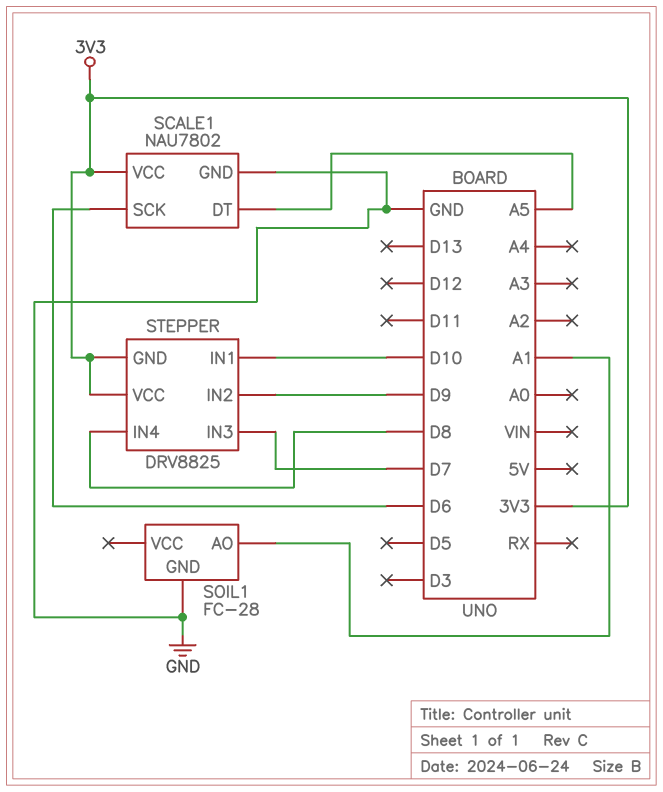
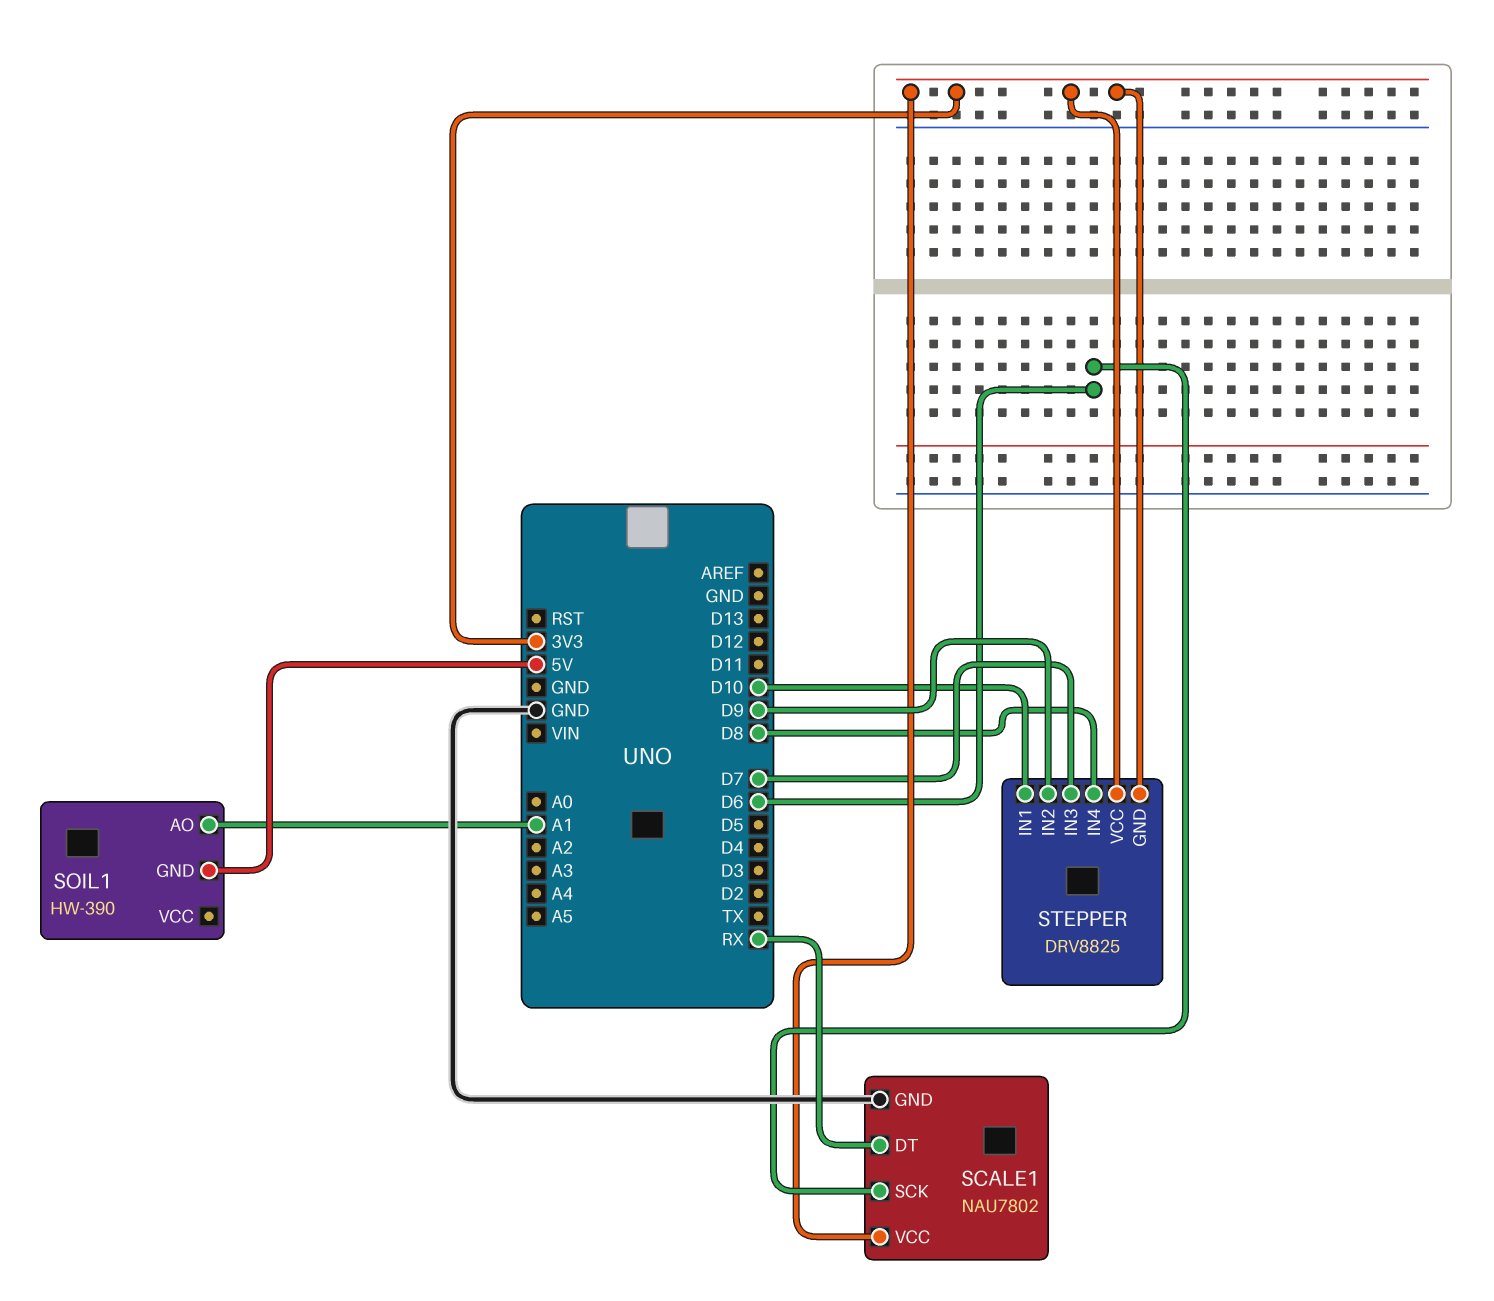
SCALE1 pin DT: A5 -> RX
SOIL1: FC-28 -> HW-390
SOIL1 pin GND: GND -> 5V

